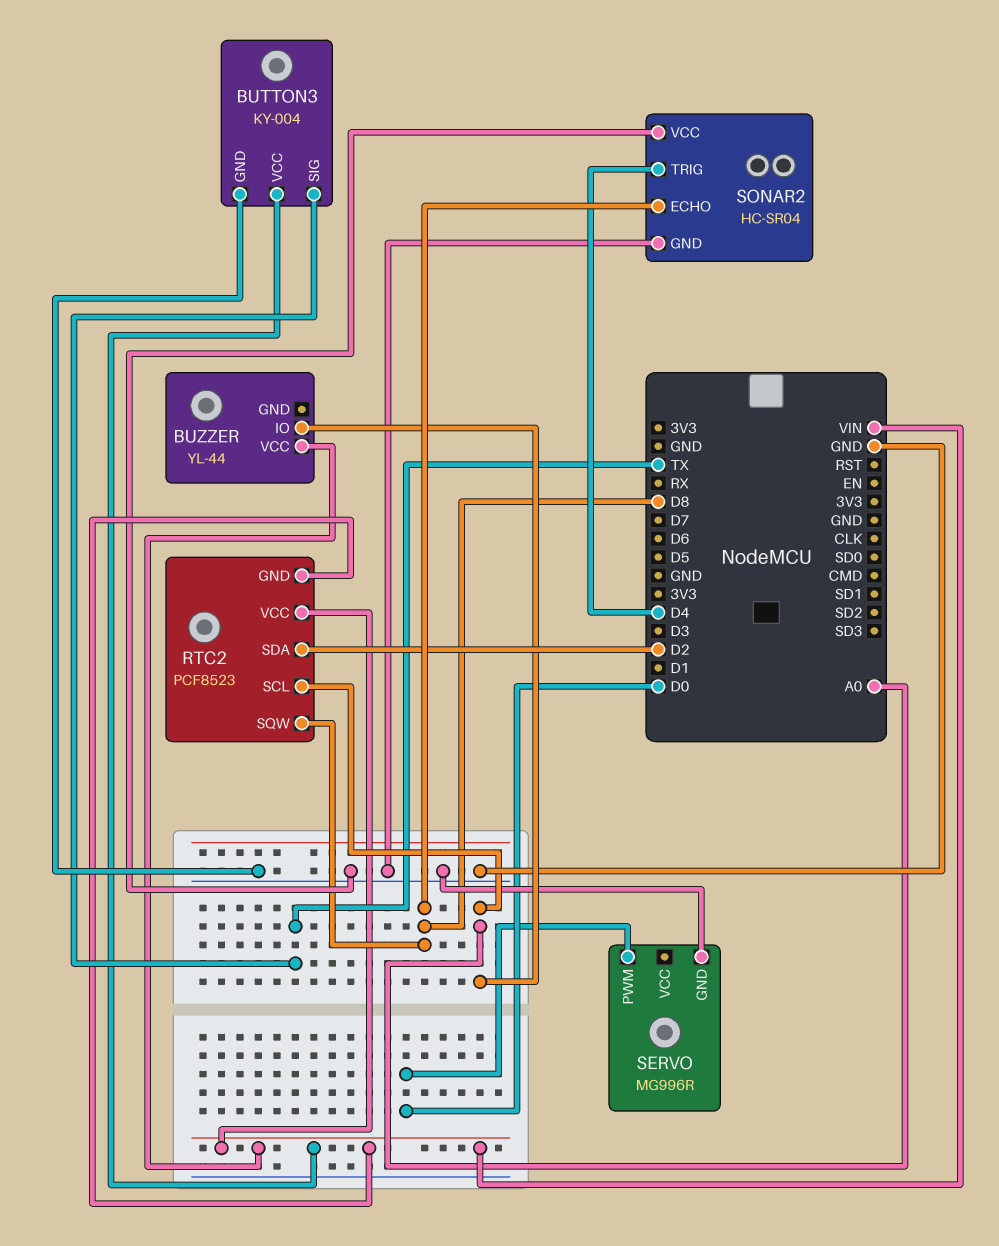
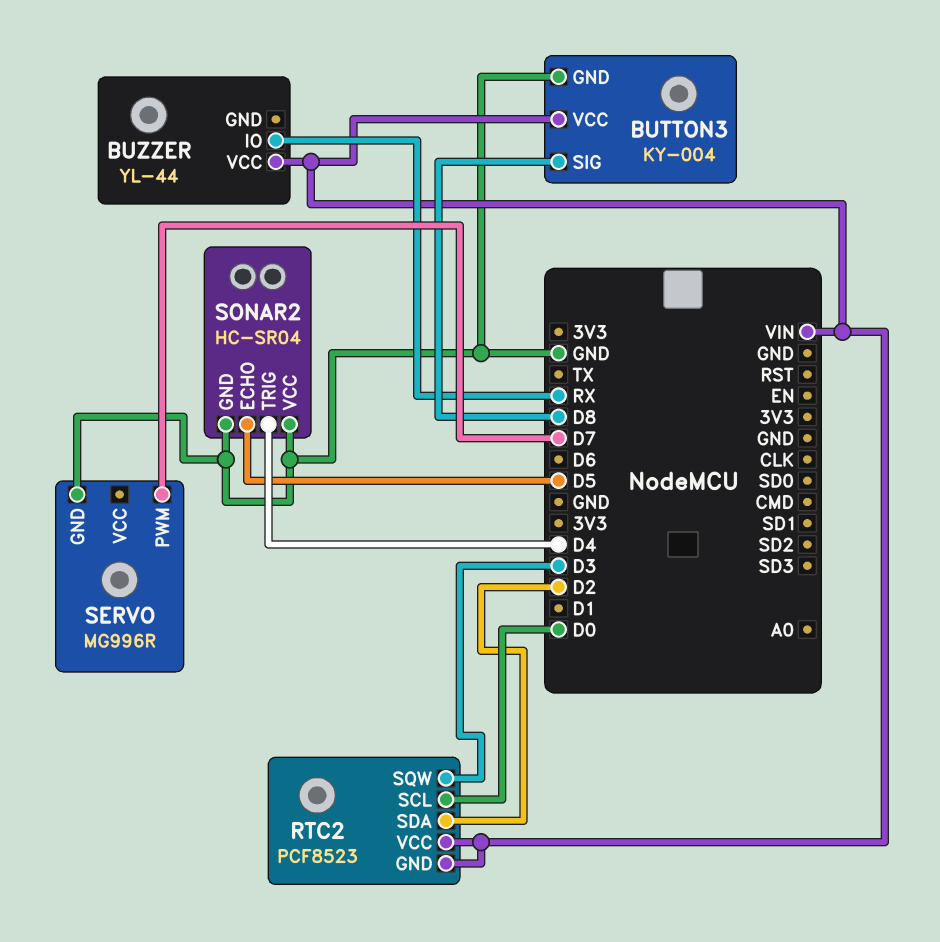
BUTTON3 pin SIG: TX -> D8
BUZZER pin IO: A0 -> RX
RTC2 pin SCL: A0 -> D0
RTC2 pin SQW: D8 -> D3
SERVO pin PWM: D0 -> D7
SONAR2 pin ECHO: D8 -> D5

